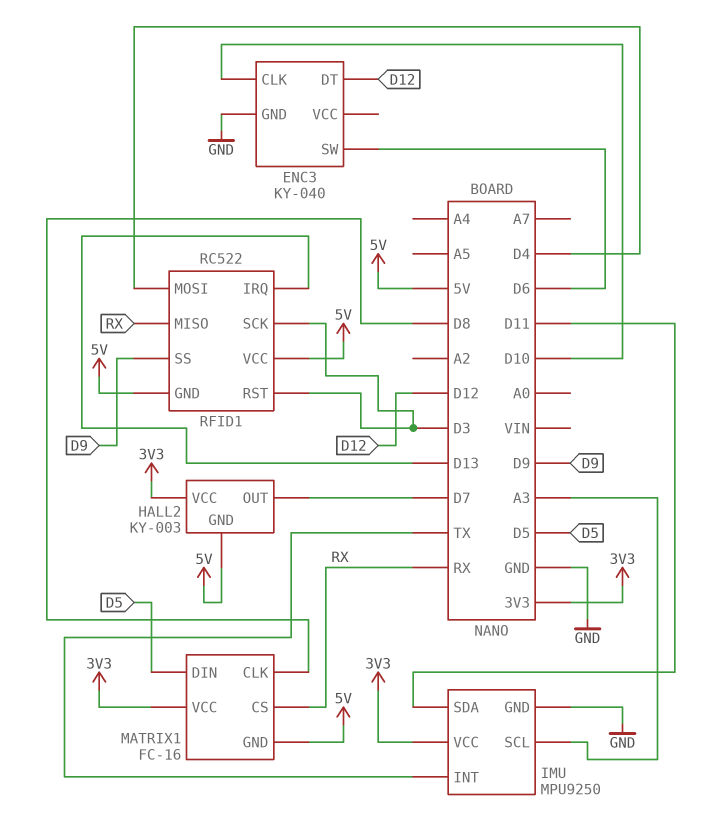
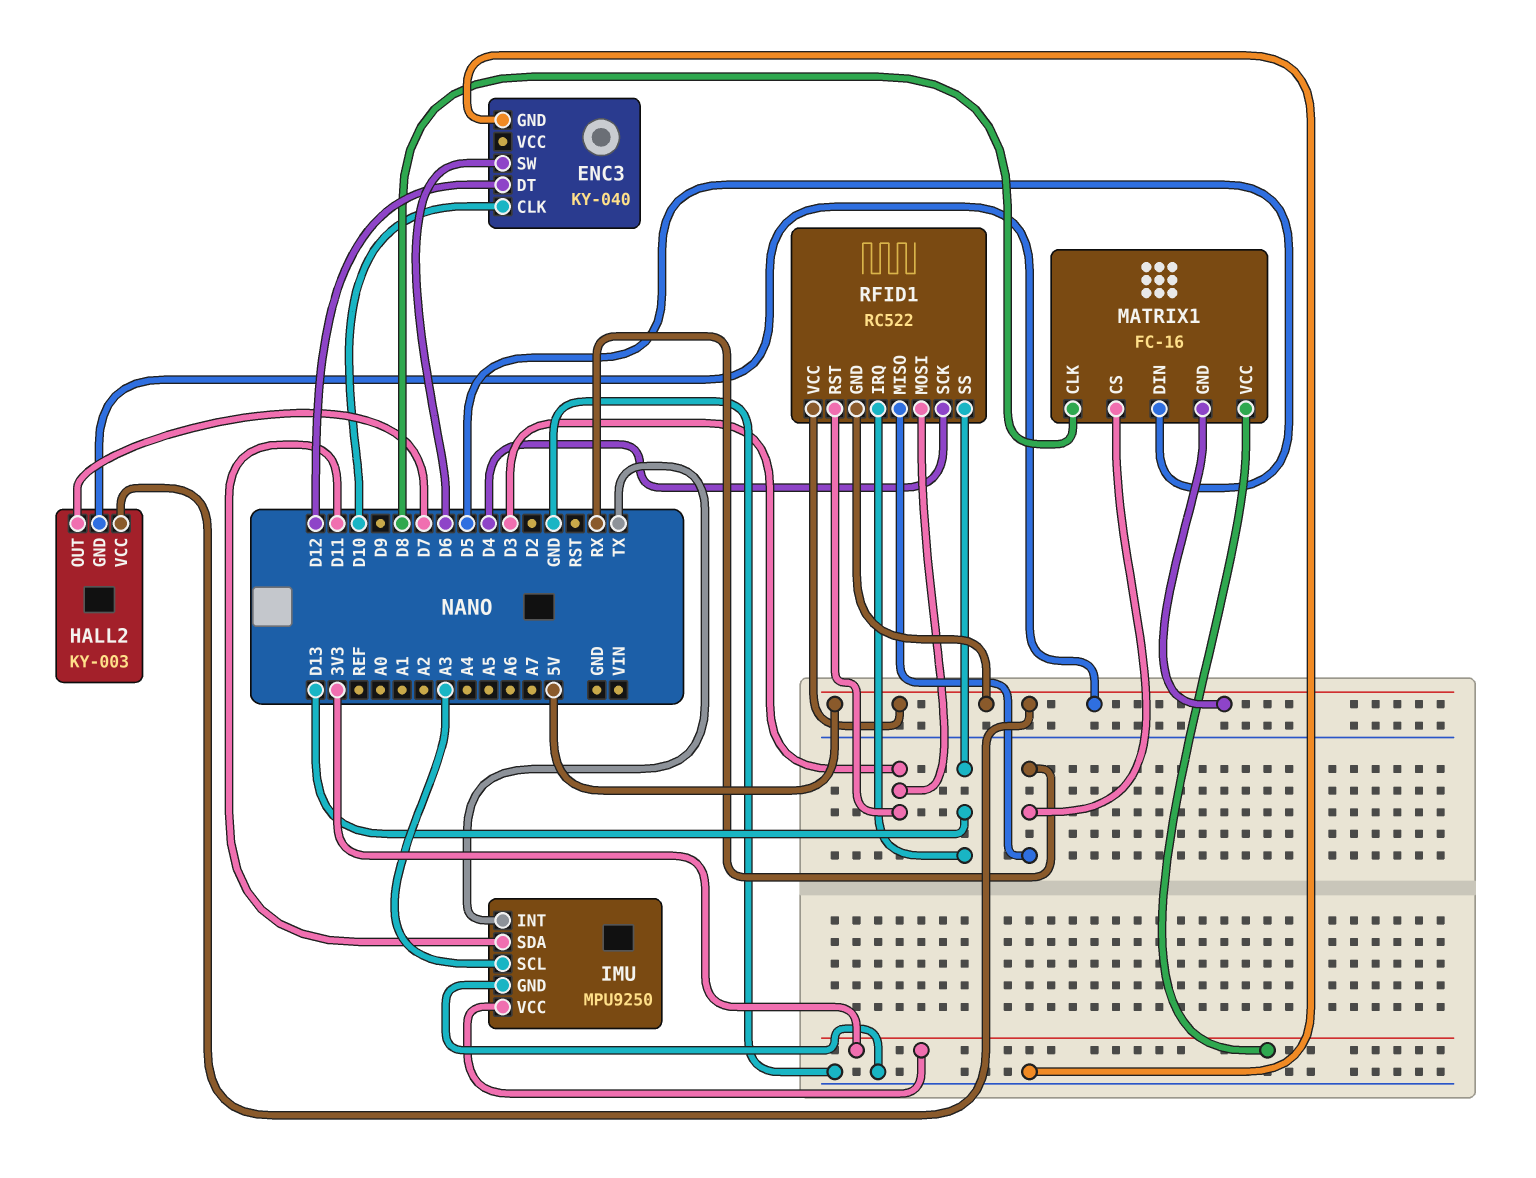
HALL2 pin VCC: 3V3 -> 5V
RFID1 pin MOSI: D4 -> D3
RFID1 pin SCK: D3 -> D4
RFID1 pin SS: D9 -> D13

